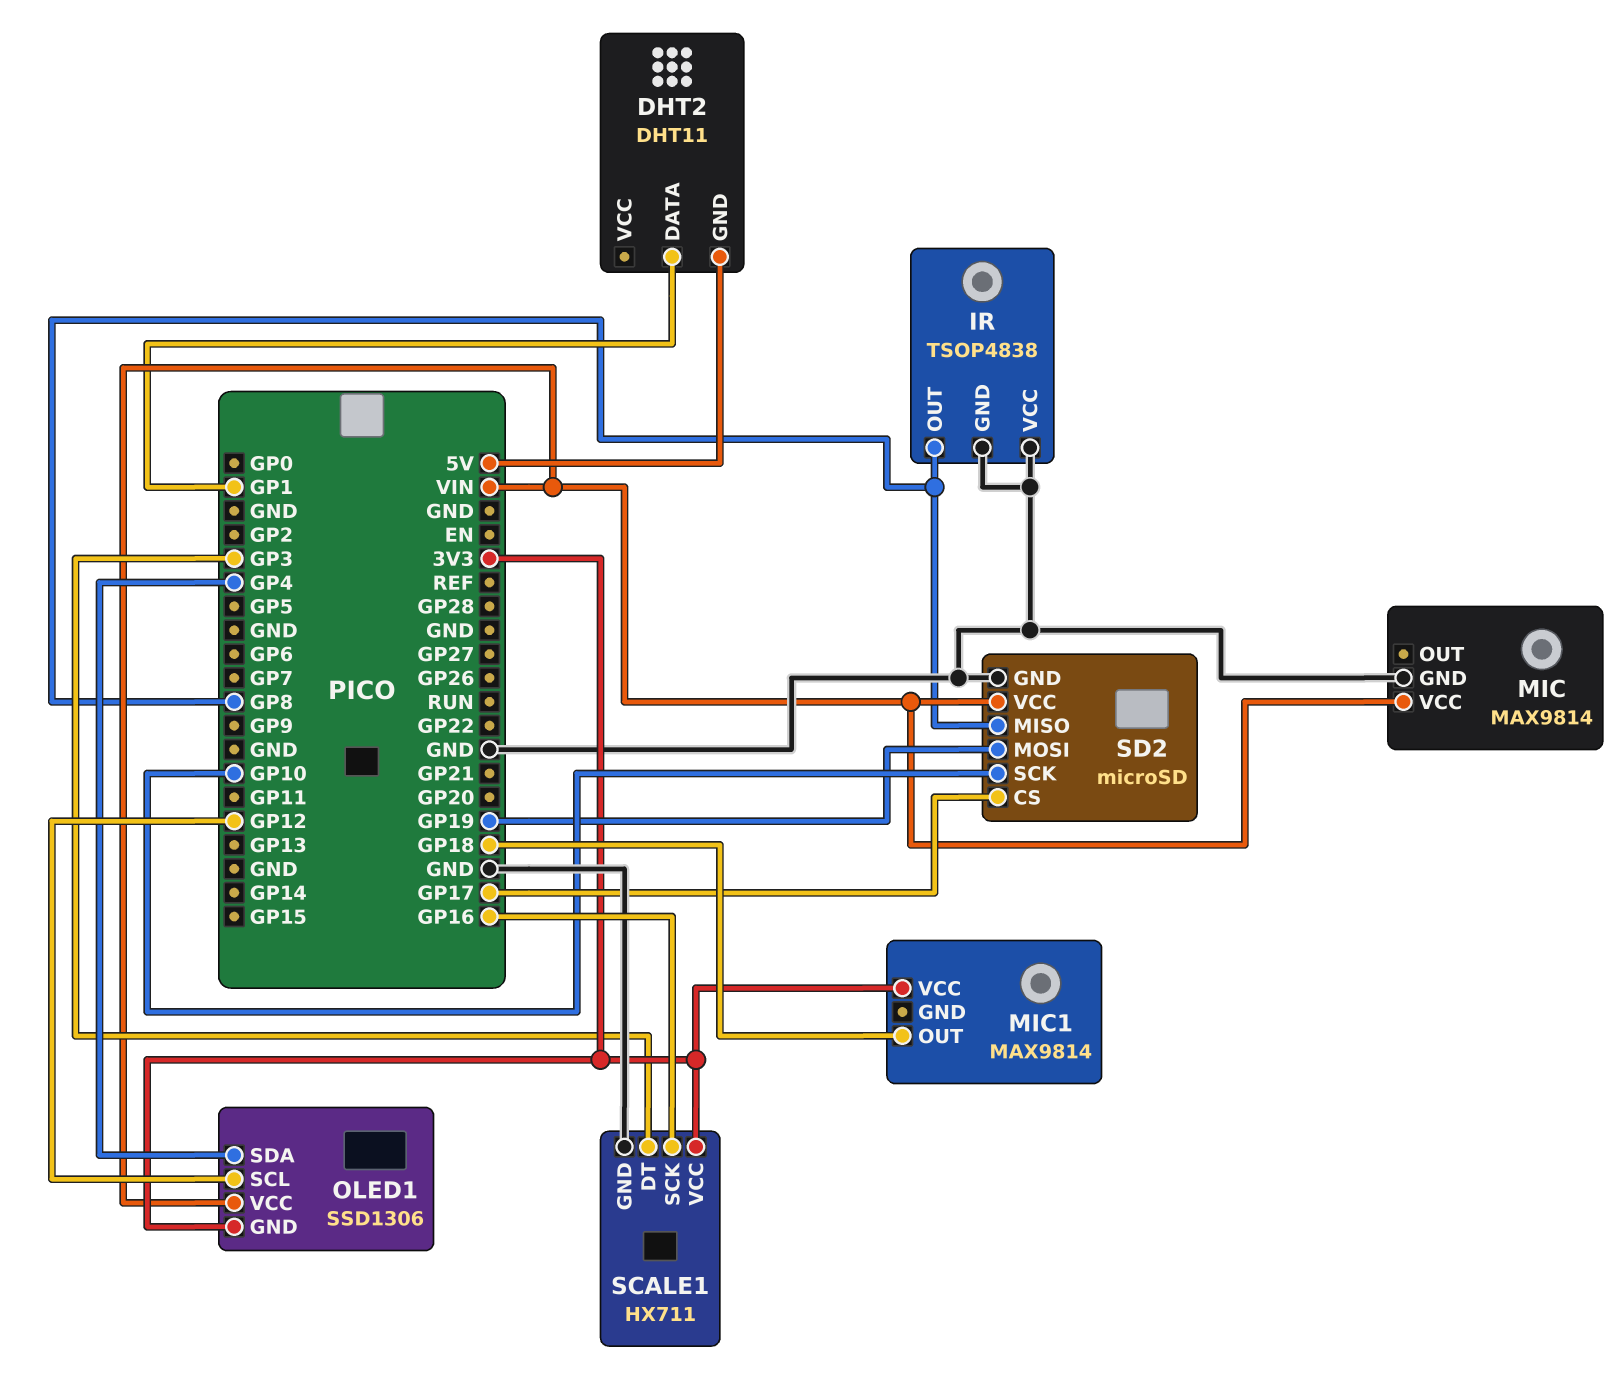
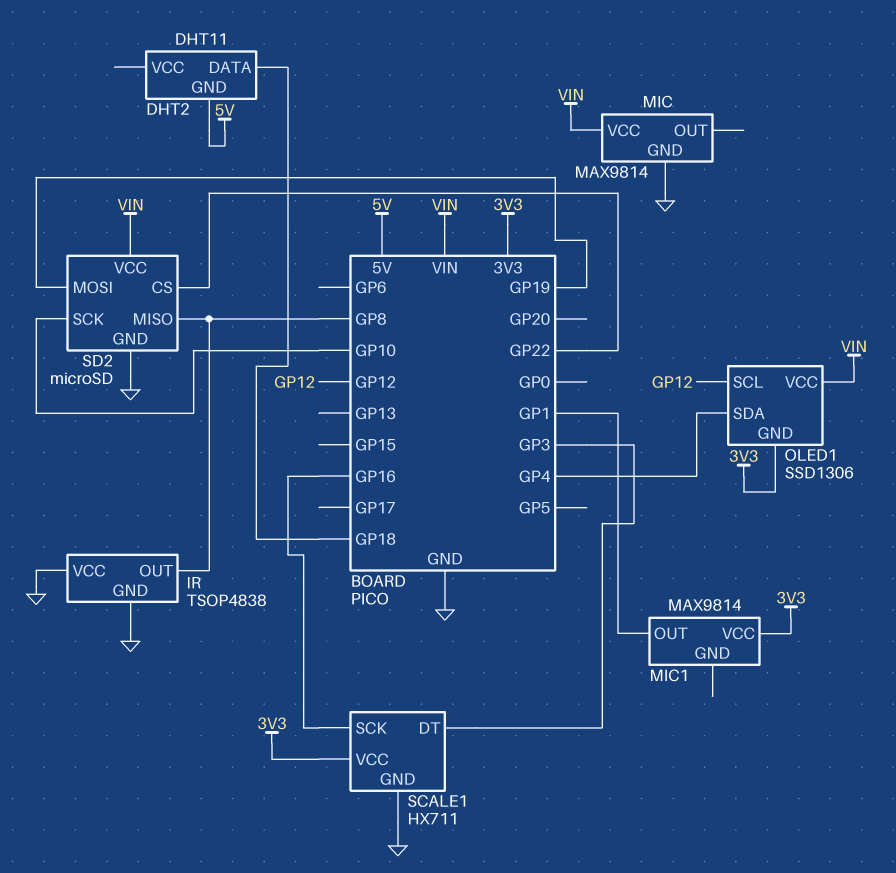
DHT2 pin DATA: GP1 -> GP18
MIC1 pin OUT: GP18 -> GP1
SD2 pin CS: GP17 -> GP22

